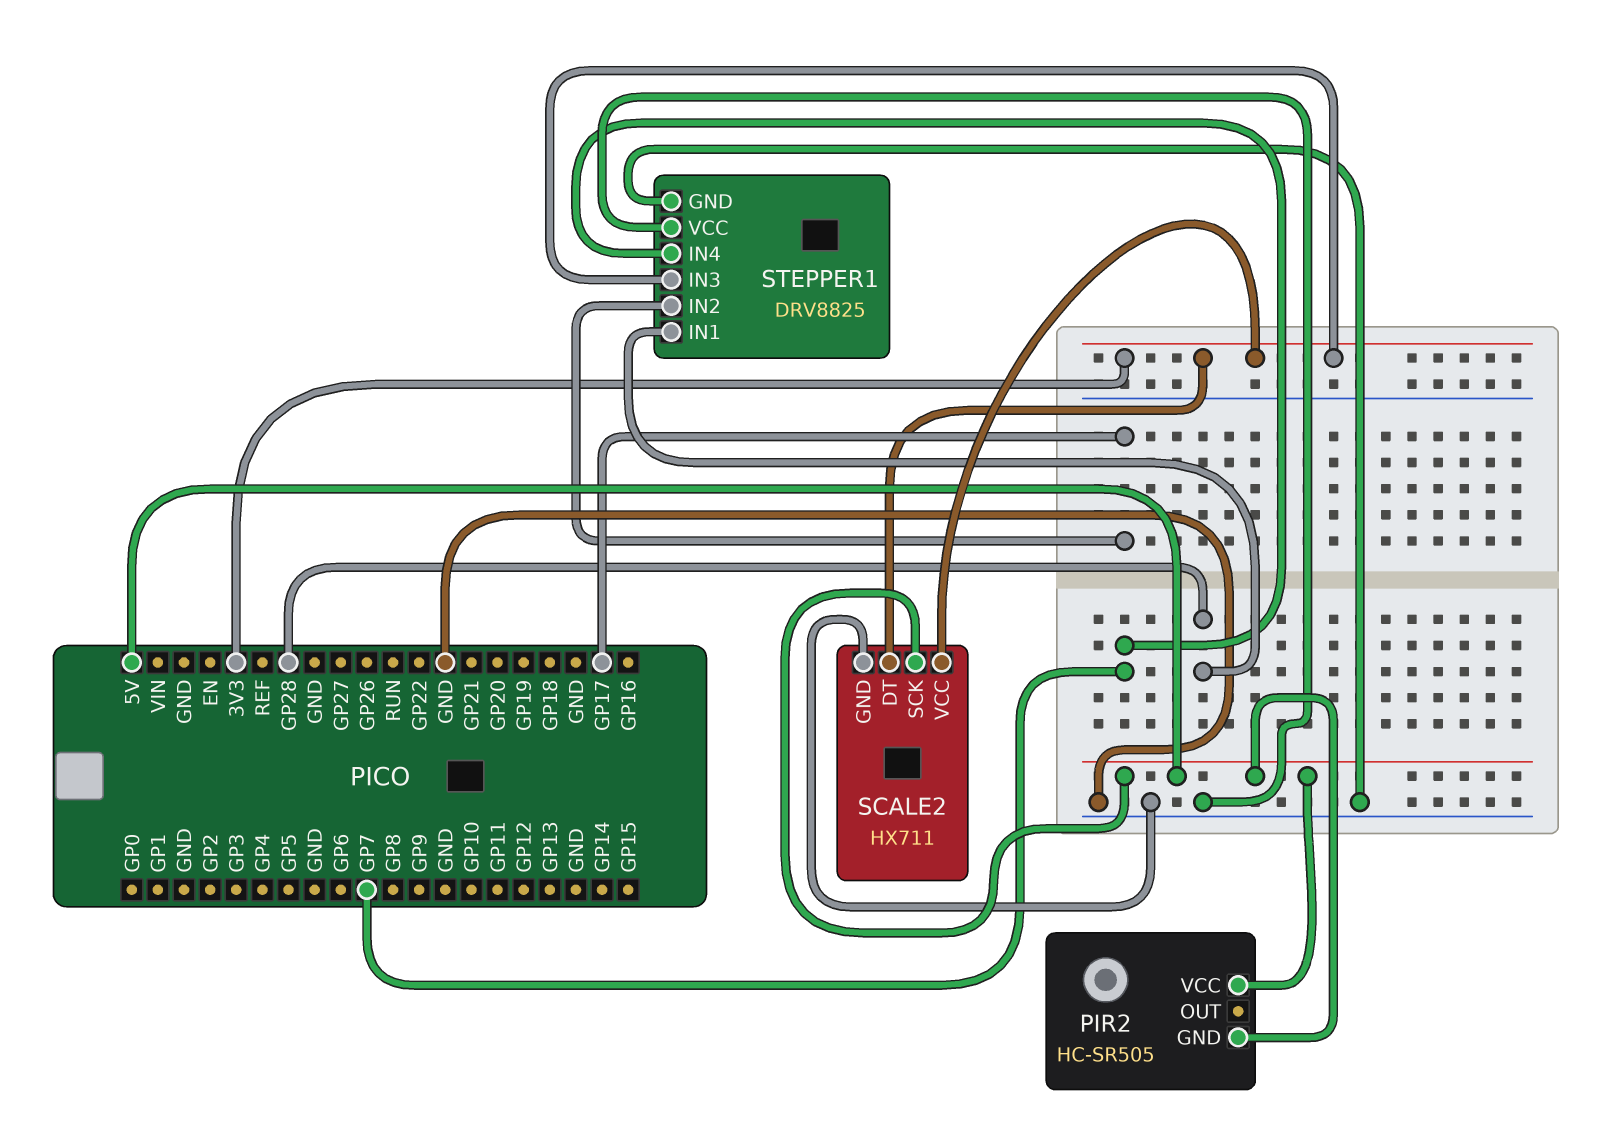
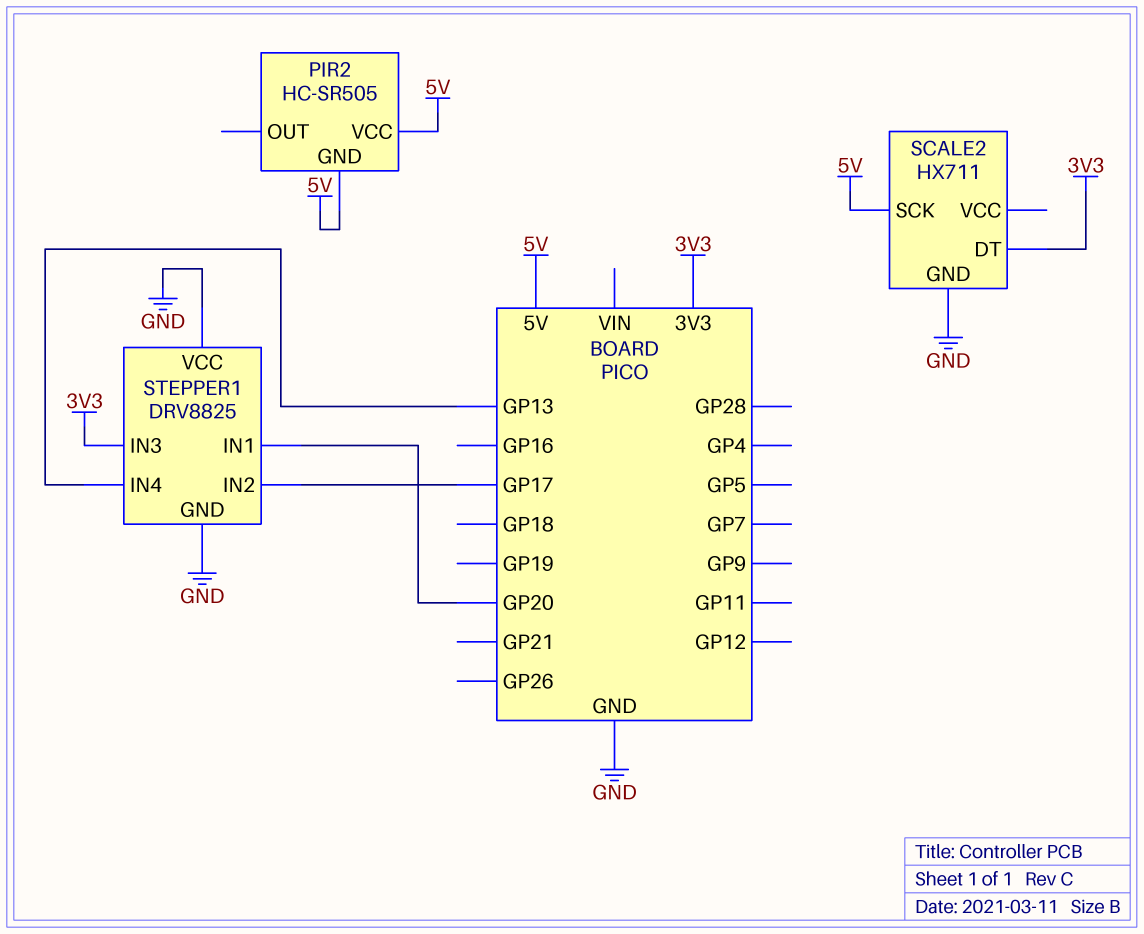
SCALE2 pin VCC: 3V3 -> none
STEPPER1 pin IN1: GP28 -> GP20
STEPPER1 pin IN4: GP7 -> GP13

